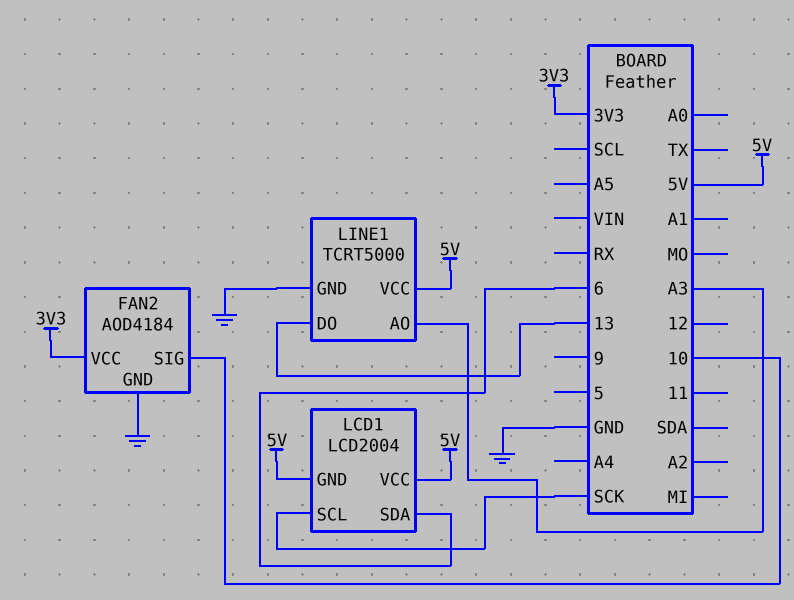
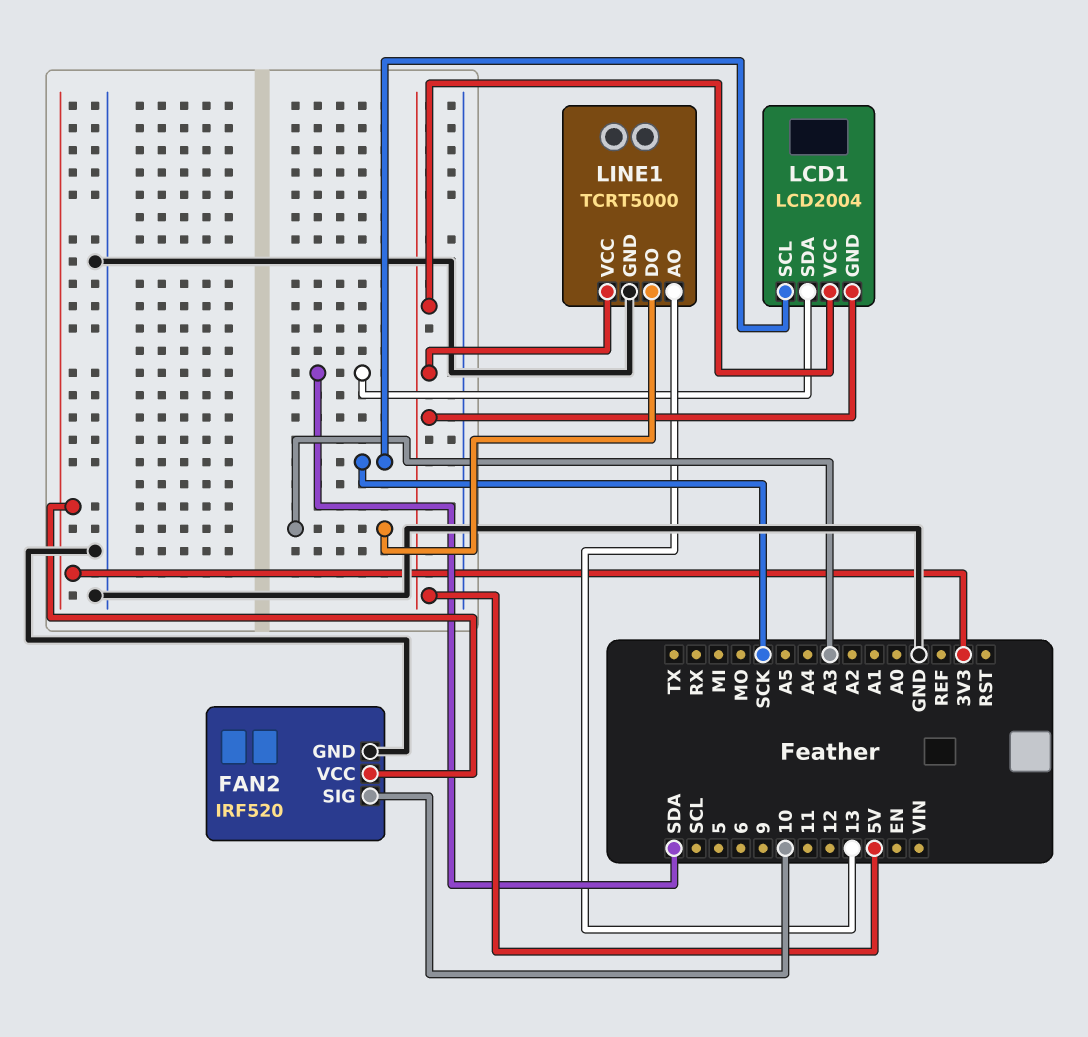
FAN2: AOD4184 -> IRF520
LCD1 pin SDA: 6 -> SDA
LINE1 pin AO: A3 -> 13
LINE1 pin DO: 13 -> A3

